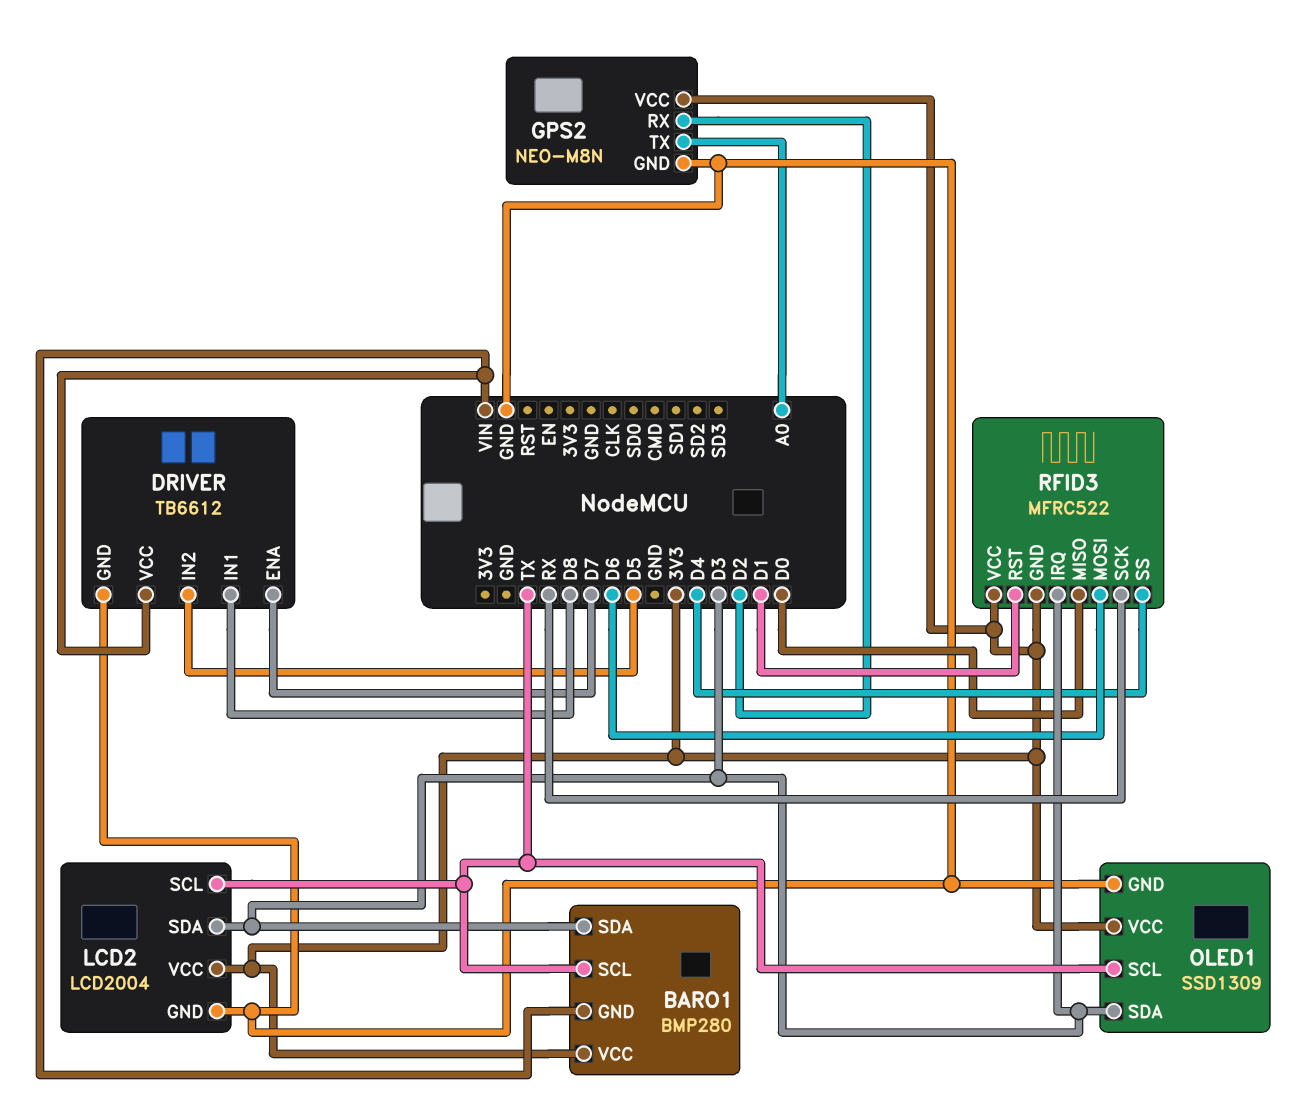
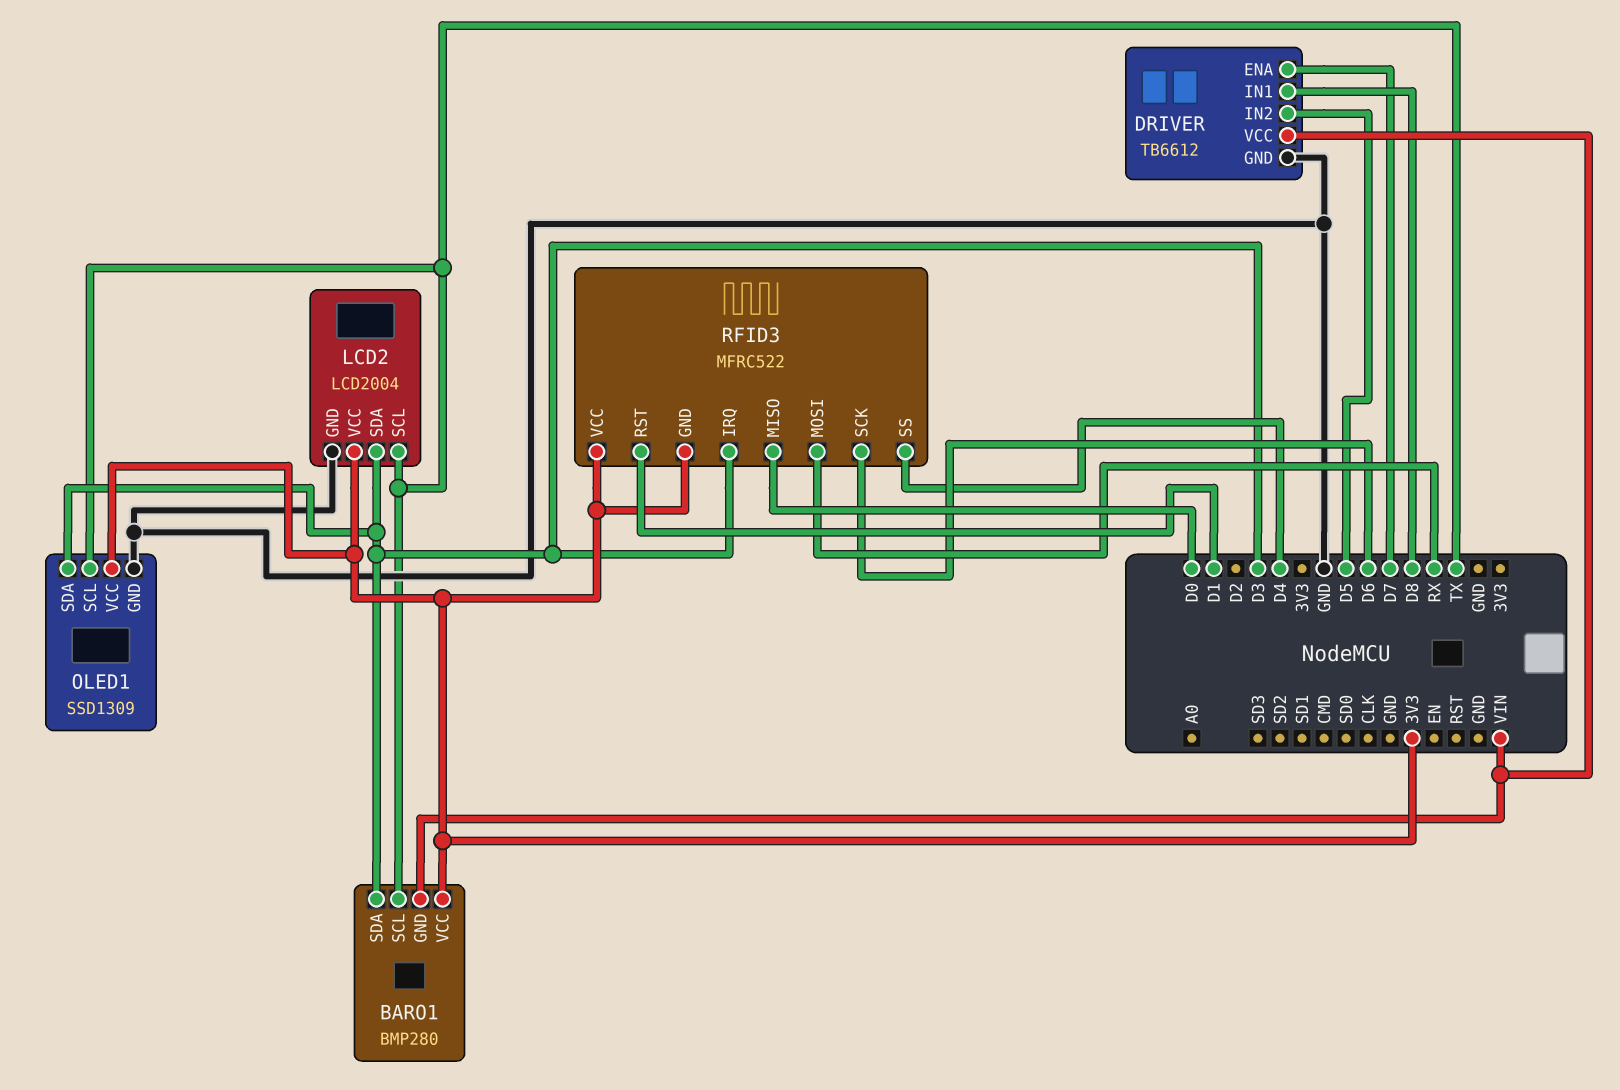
GPS2: NEO-M8N -> none
GPS2 pin GND: GND -> none
GPS2 pin RX: D2 -> none
GPS2 pin TX: A0 -> none
GPS2 pin VCC: 3V3 -> none
RFID3 pin MOSI: D6 -> RX
RFID3 pin SCK: RX -> D6

